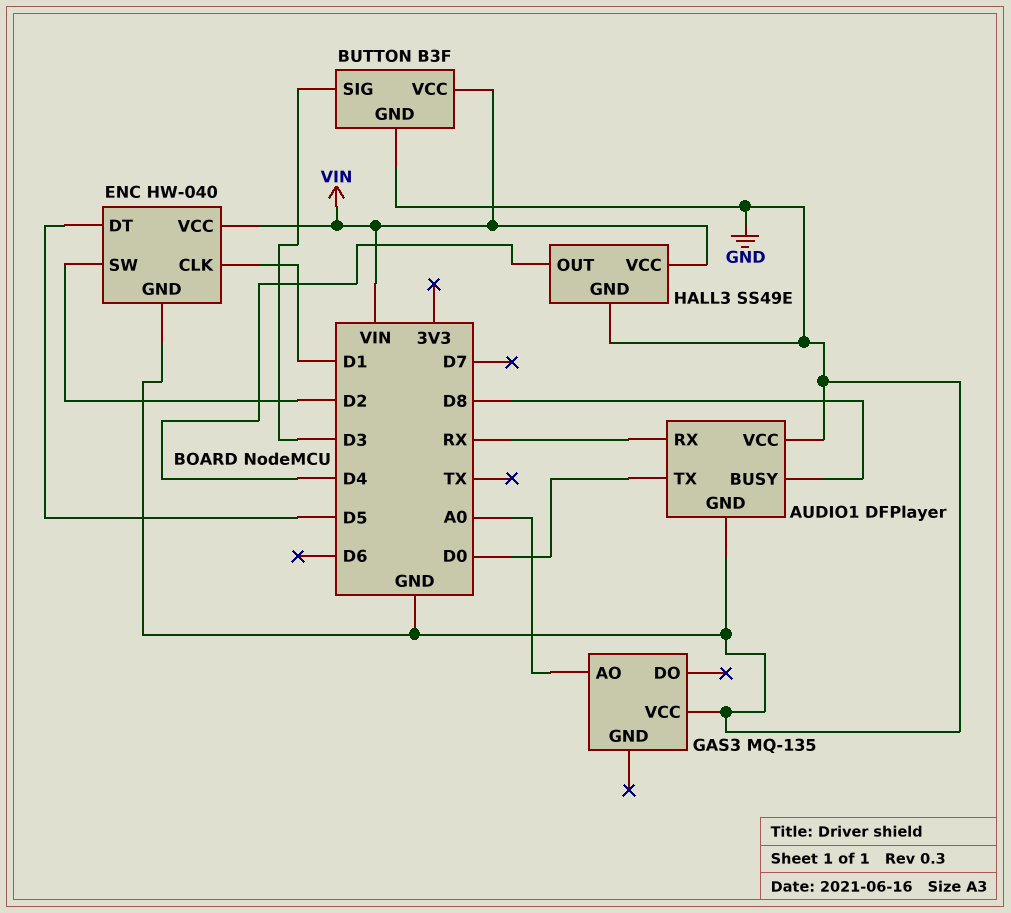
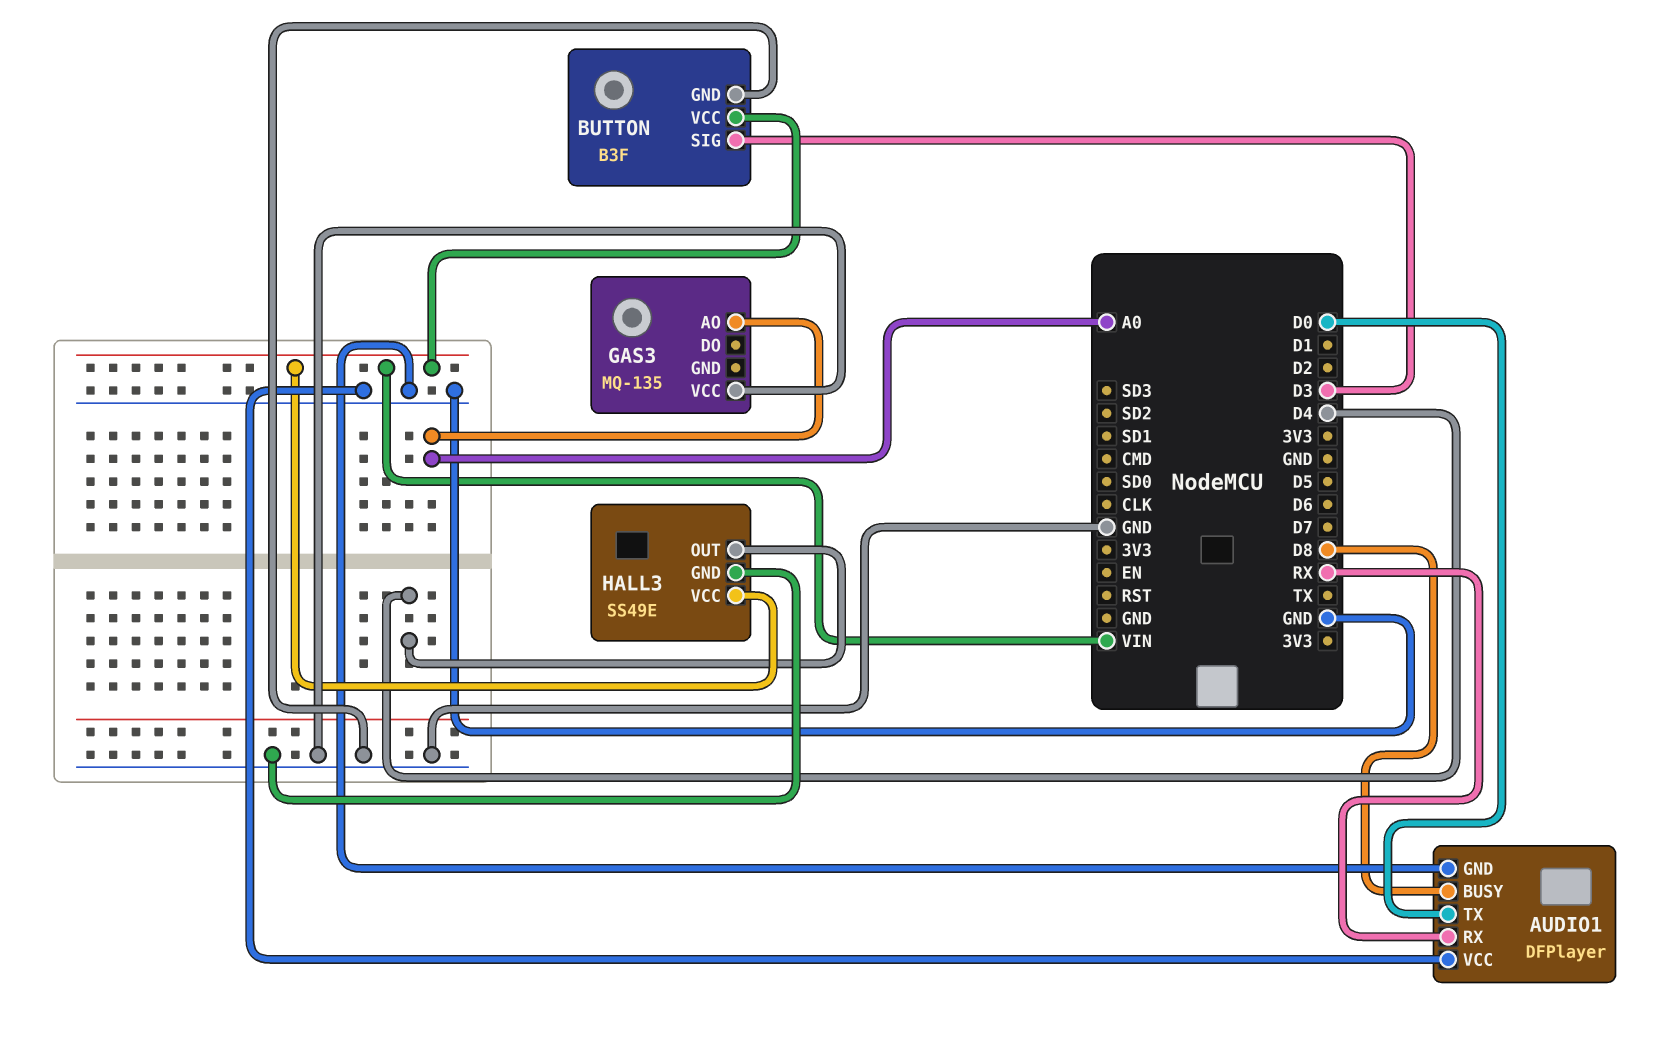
ENC: HW-040 -> none
ENC pin CLK: D1 -> none
ENC pin DT: D5 -> none
ENC pin GND: GND -> none
ENC pin SW: D2 -> none
ENC pin VCC: VIN -> none

